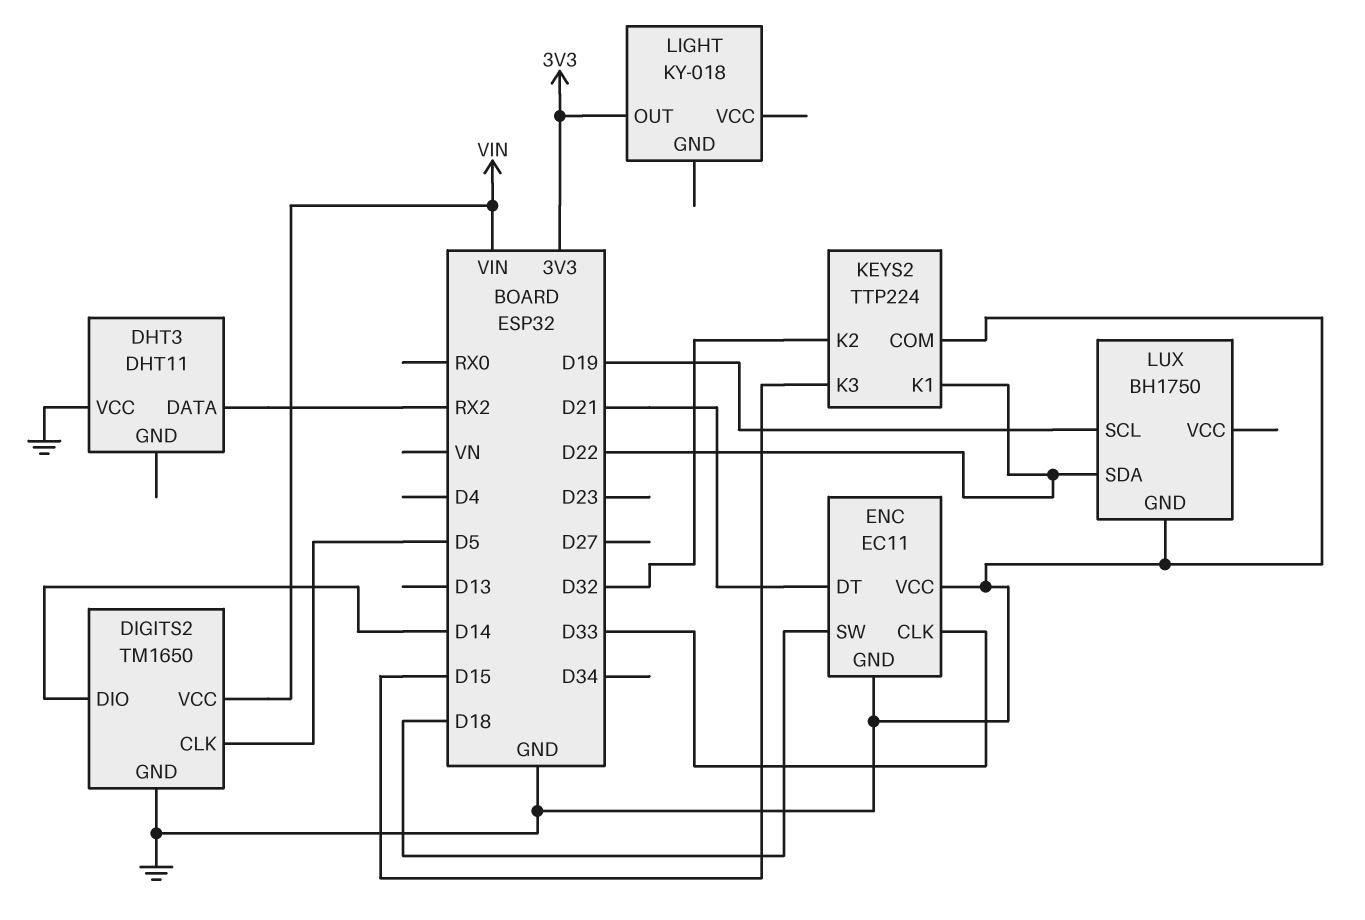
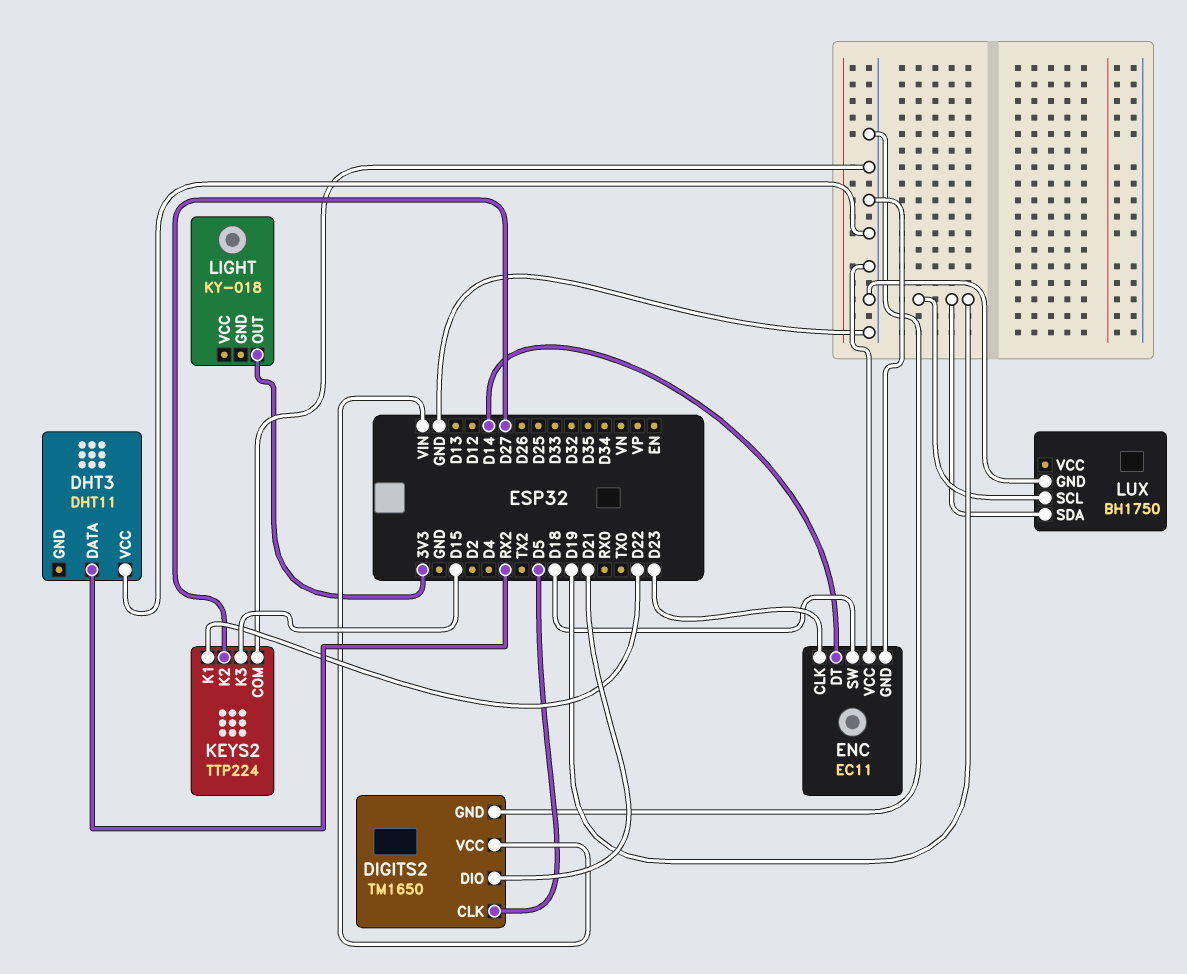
DIGITS2 pin DIO: D14 -> D21
ENC pin CLK: D33 -> D23
ENC pin DT: D21 -> D14
KEYS2 pin K2: D32 -> D27
LUX pin SDA: D22 -> D19

